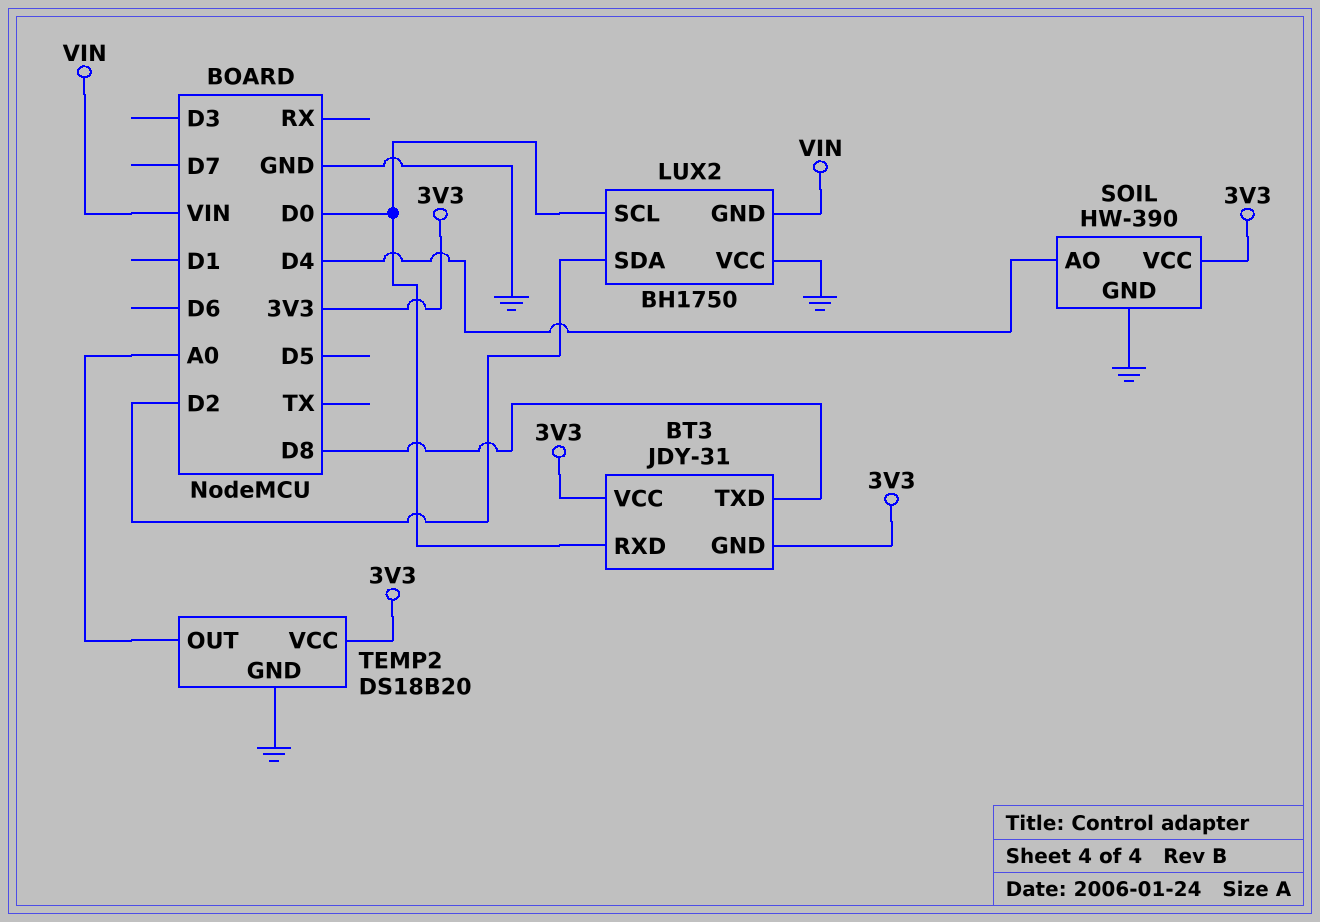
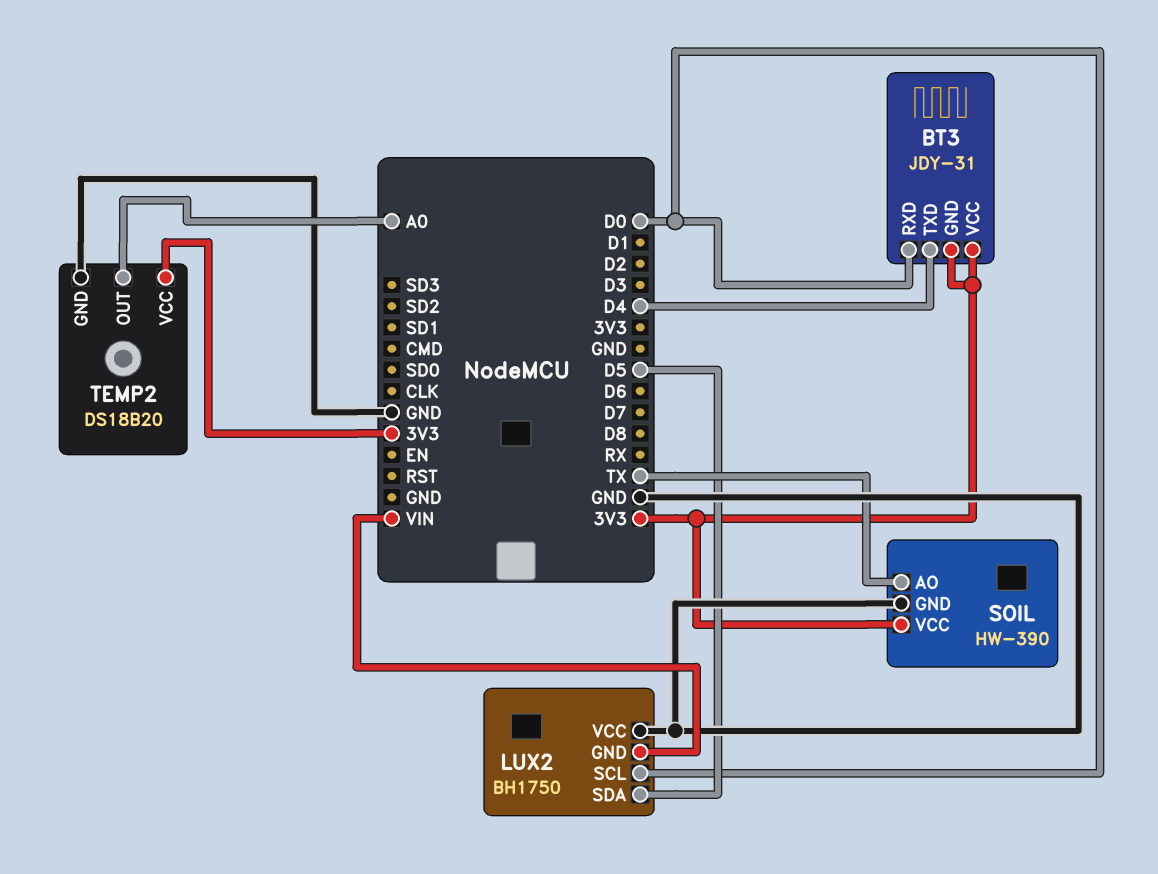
BT3 pin TXD: D8 -> D4
LUX2 pin SDA: D2 -> D5
SOIL pin AO: D4 -> TX

